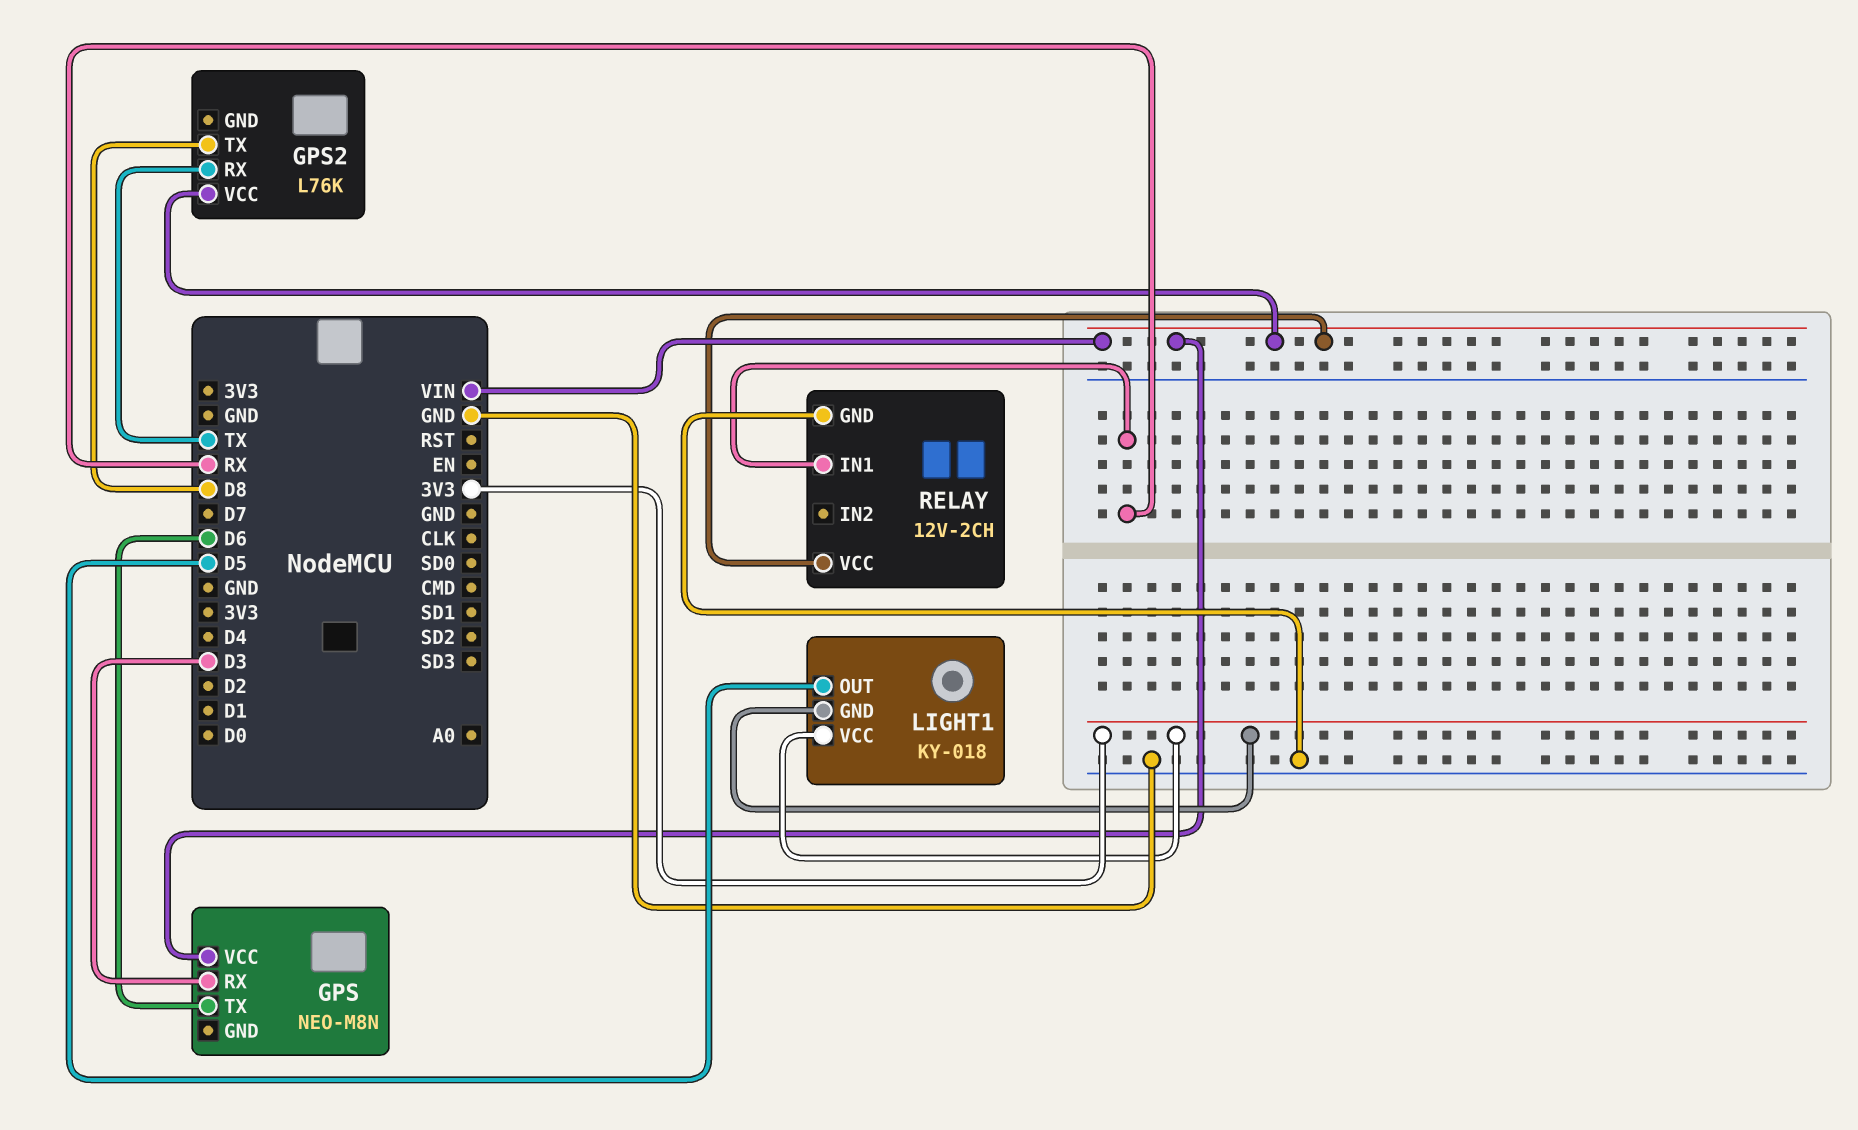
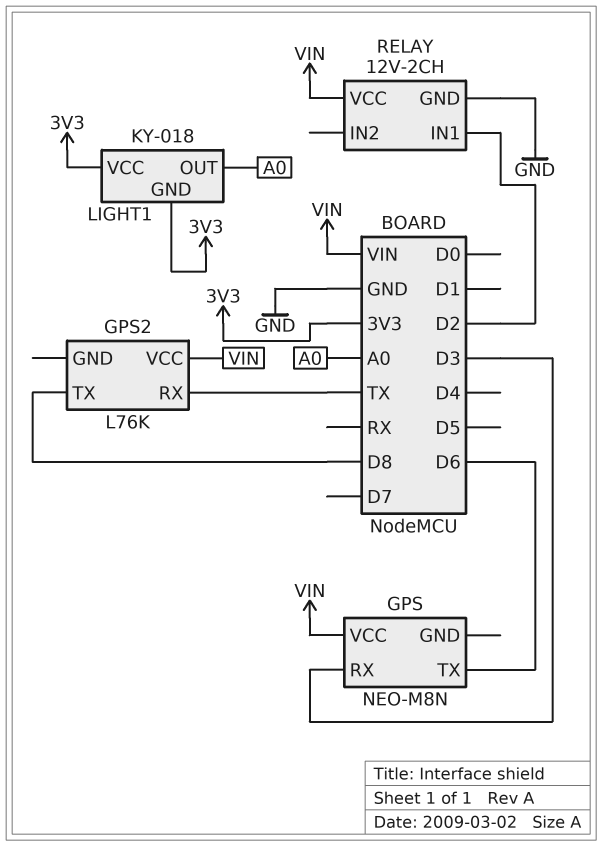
LIGHT1 pin OUT: D5 -> A0
RELAY pin IN1: RX -> D2

